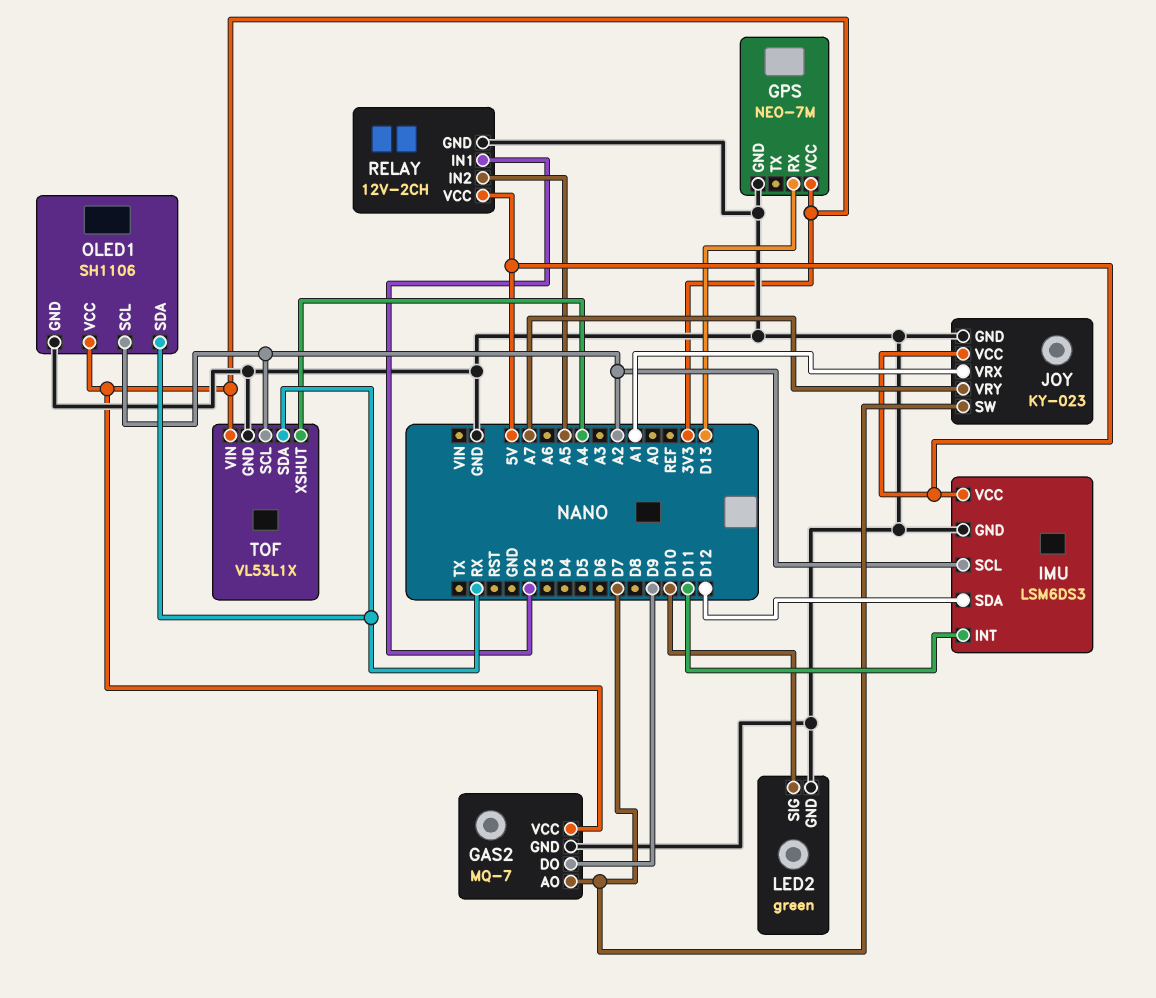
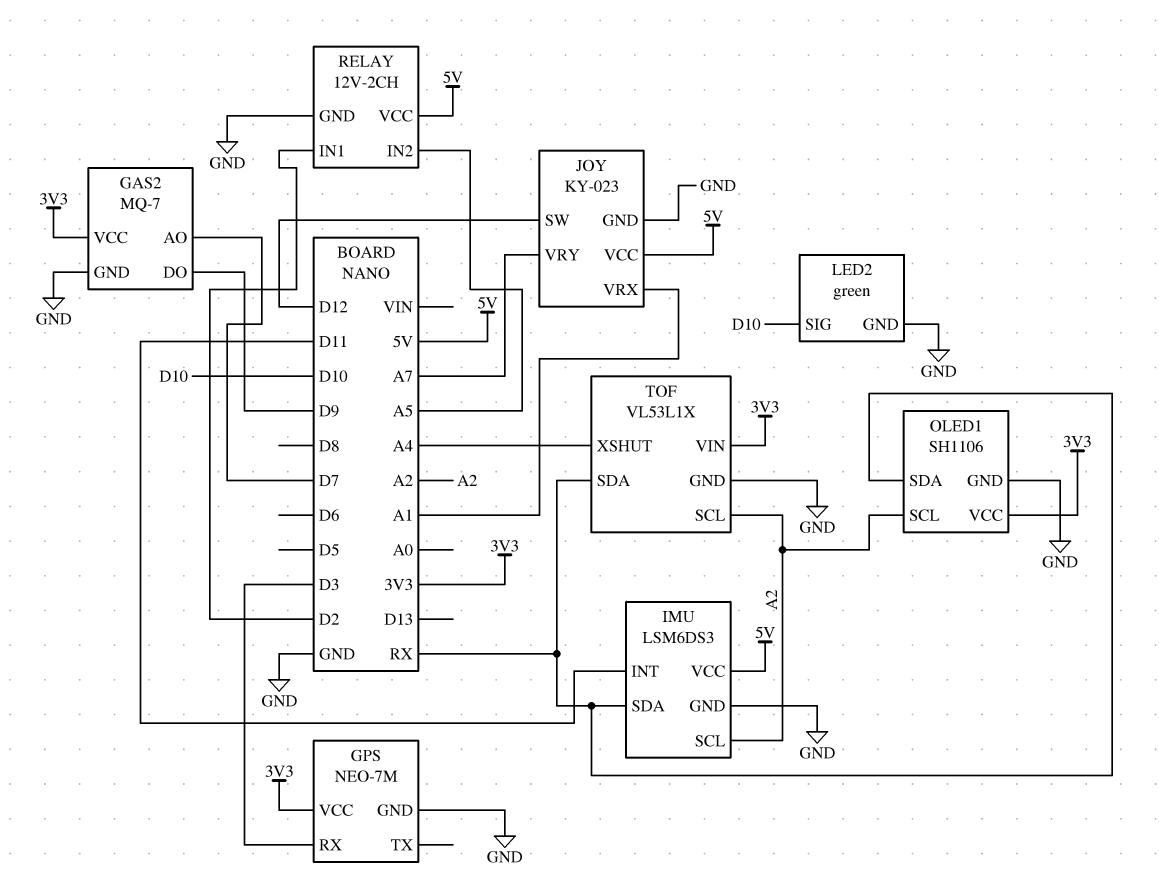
GPS pin RX: D13 -> D3
IMU pin SDA: D12 -> RX
JOY pin SW: D7 -> D12

